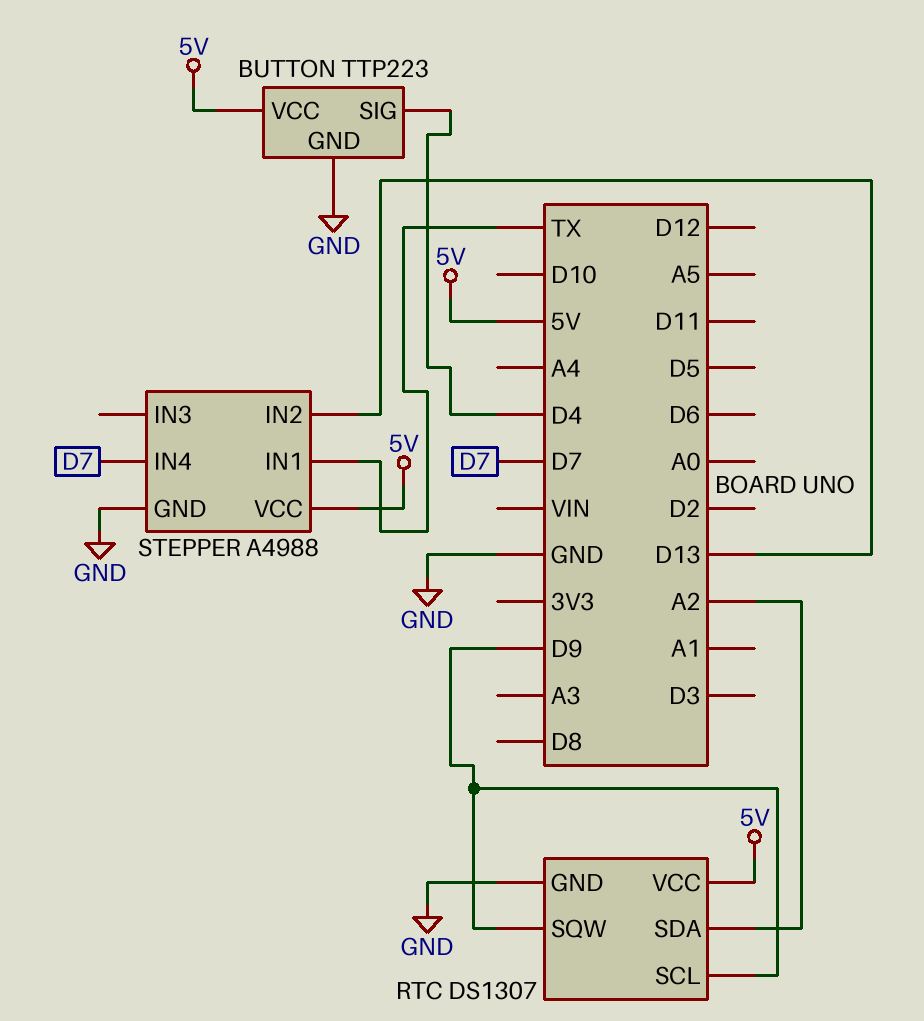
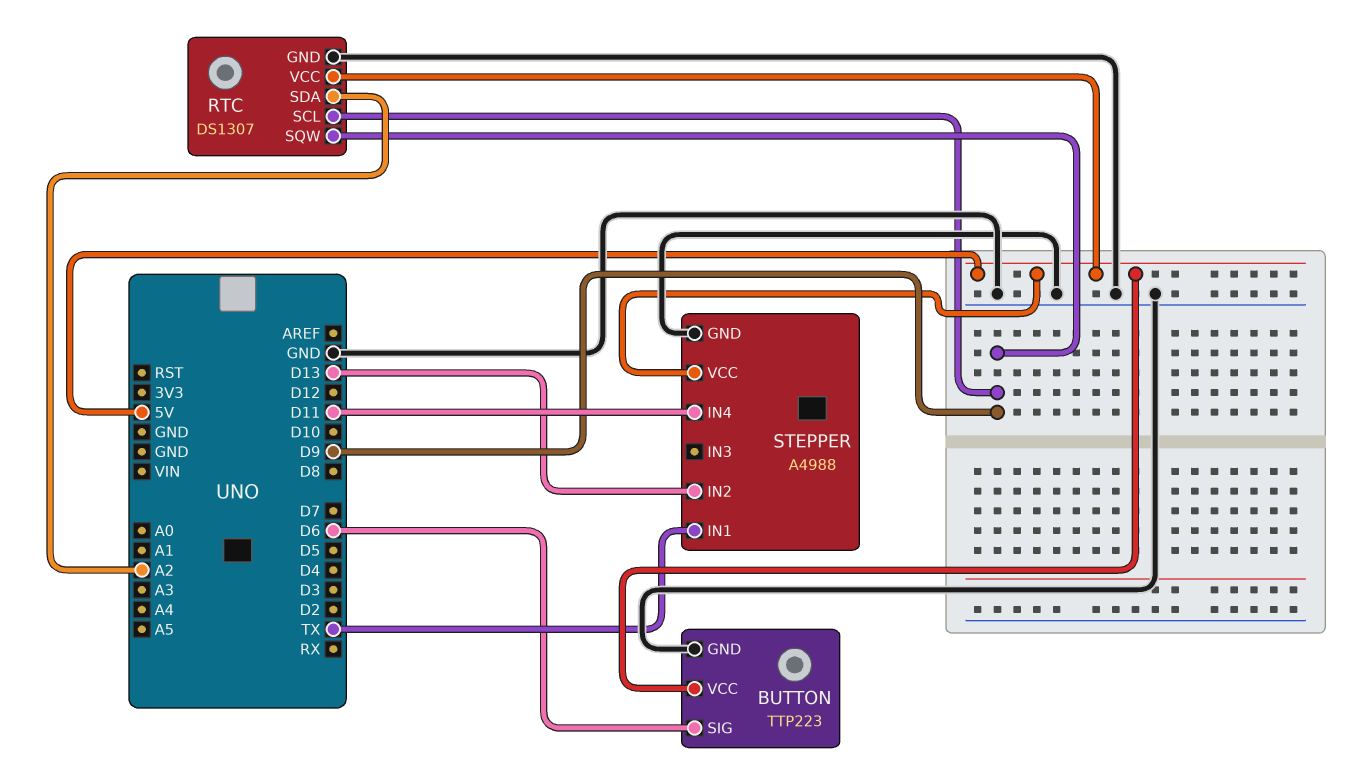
BUTTON pin SIG: D4 -> D6
STEPPER pin IN4: D7 -> D11

